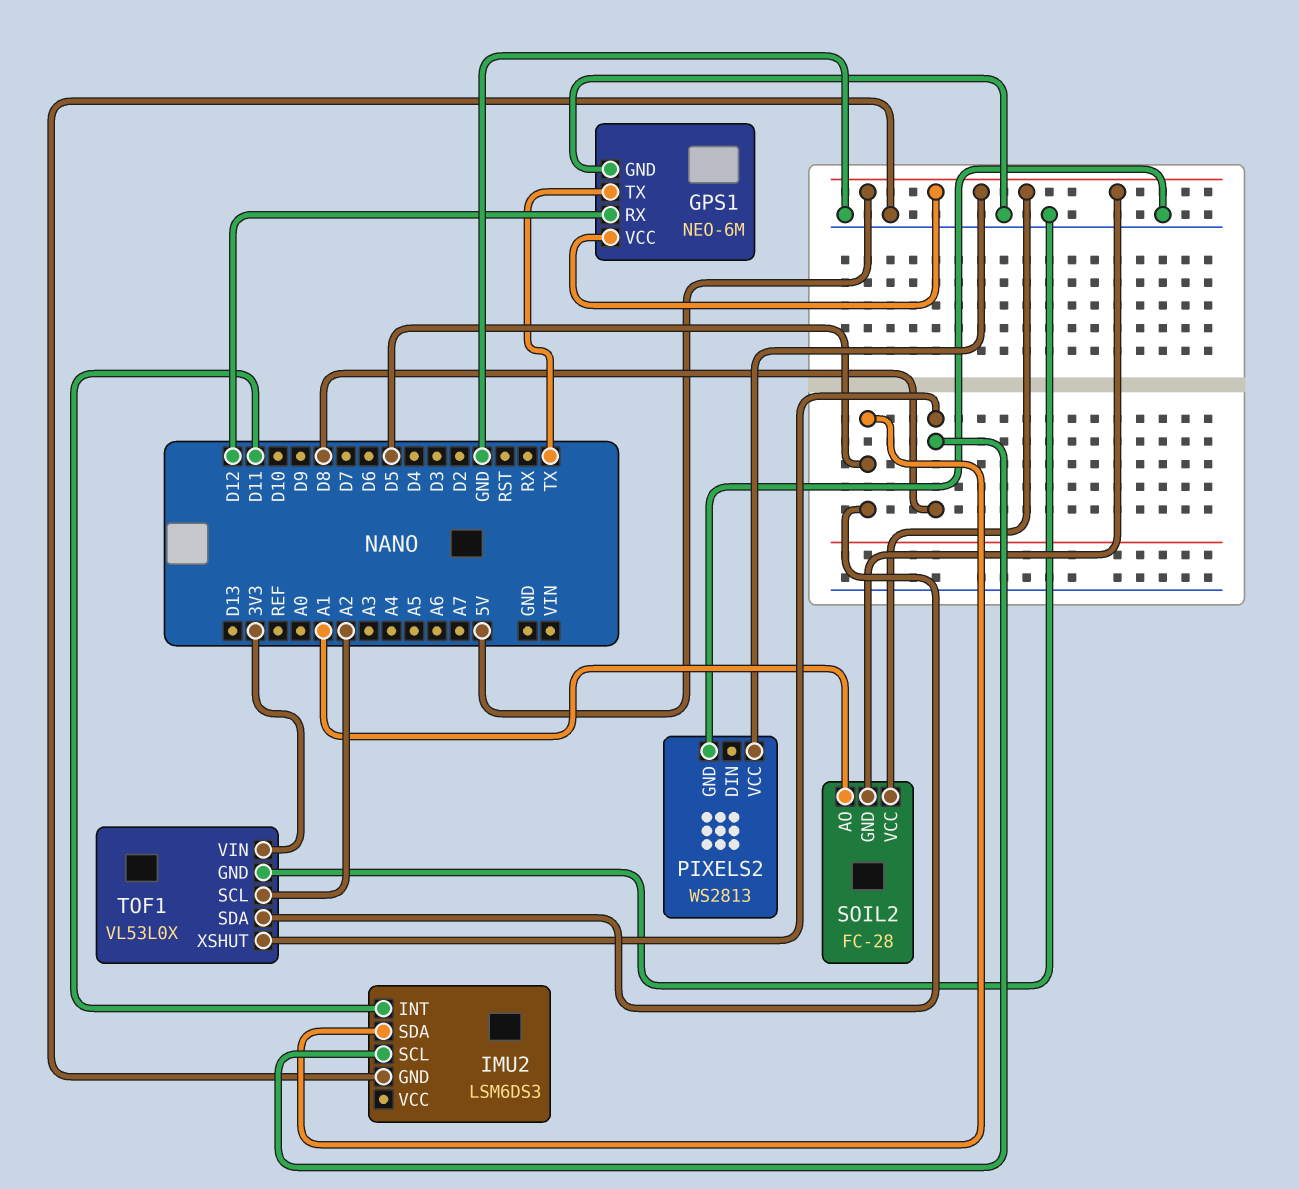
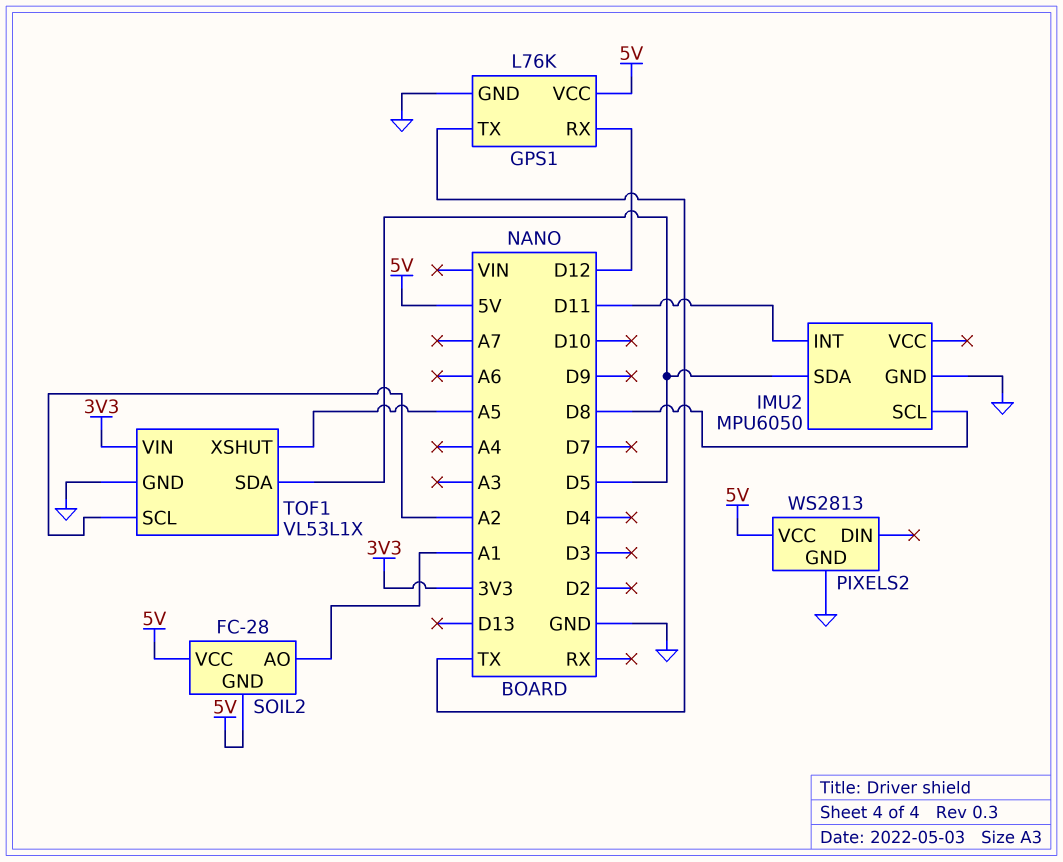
GPS1: NEO-6M -> L76K
IMU2: LSM6DS3 -> MPU6050
TOF1: VL53L0X -> VL53L1X
TOF1 pin XSHUT: D8 -> A5

